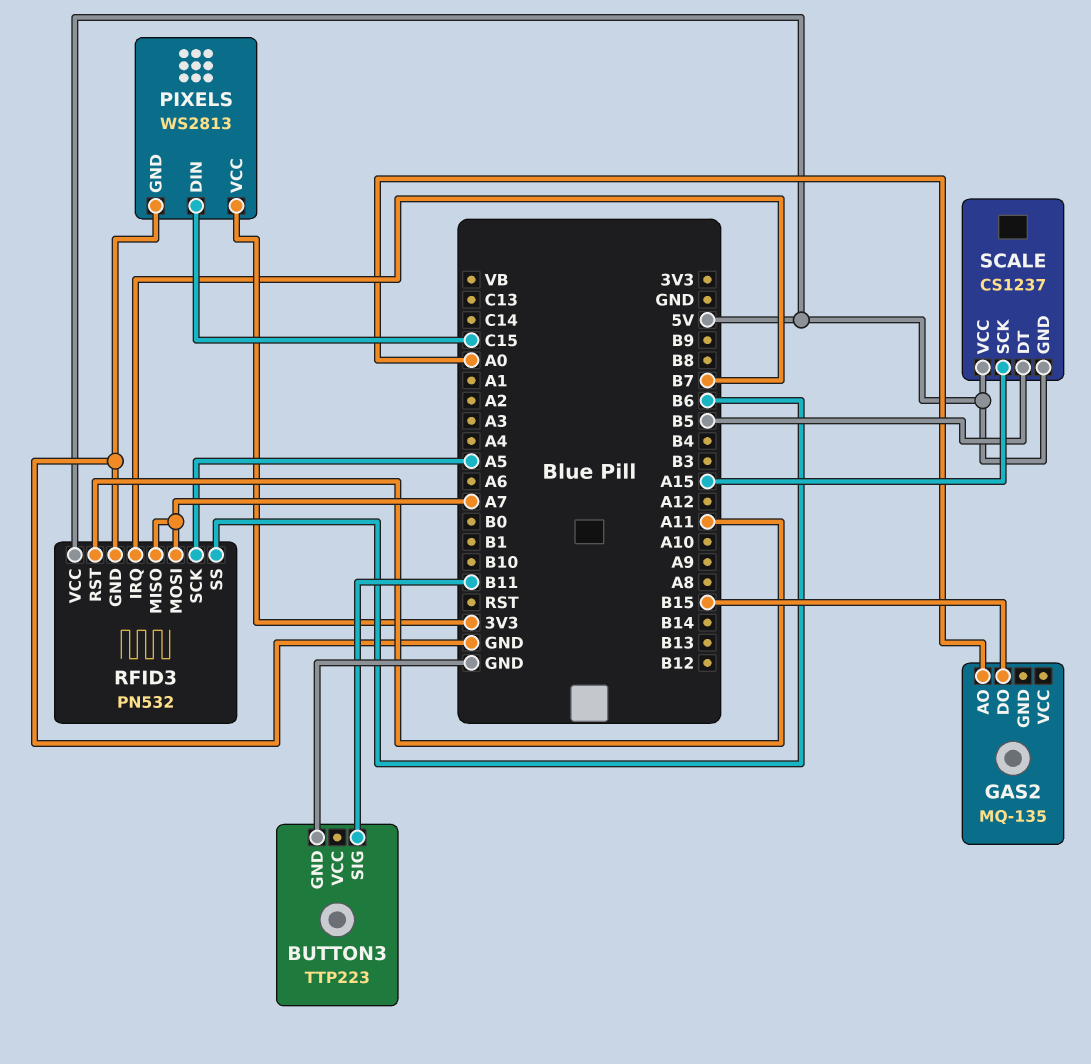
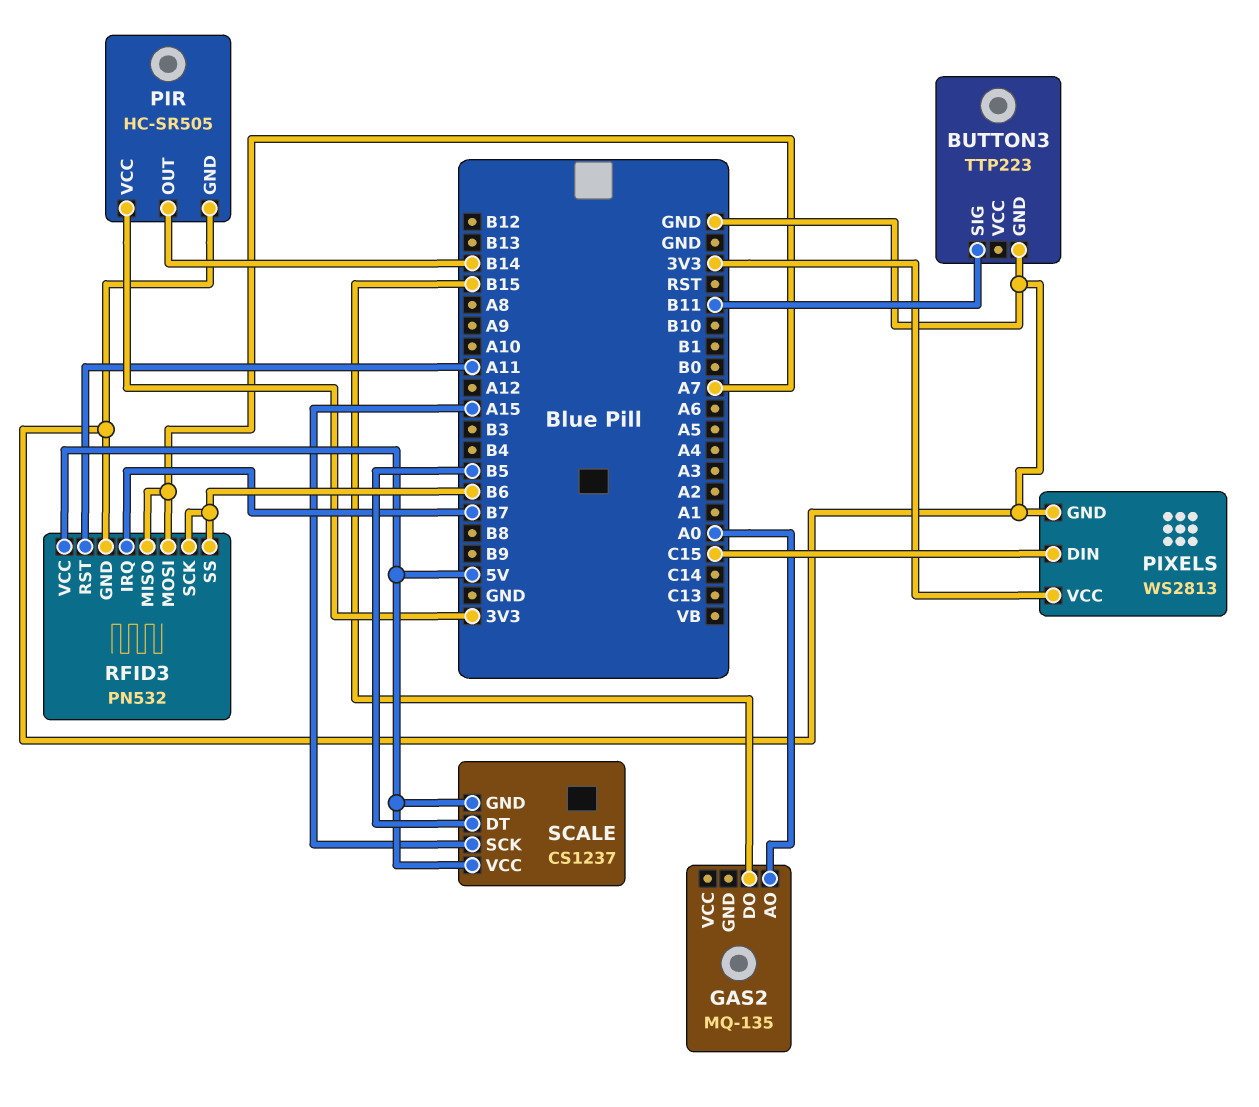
PIR: none -> HC-SR505
PIR pin GND: none -> GND
PIR pin OUT: none -> B14
PIR pin VCC: none -> 3V3
RFID3 pin SCK: A5 -> B6

